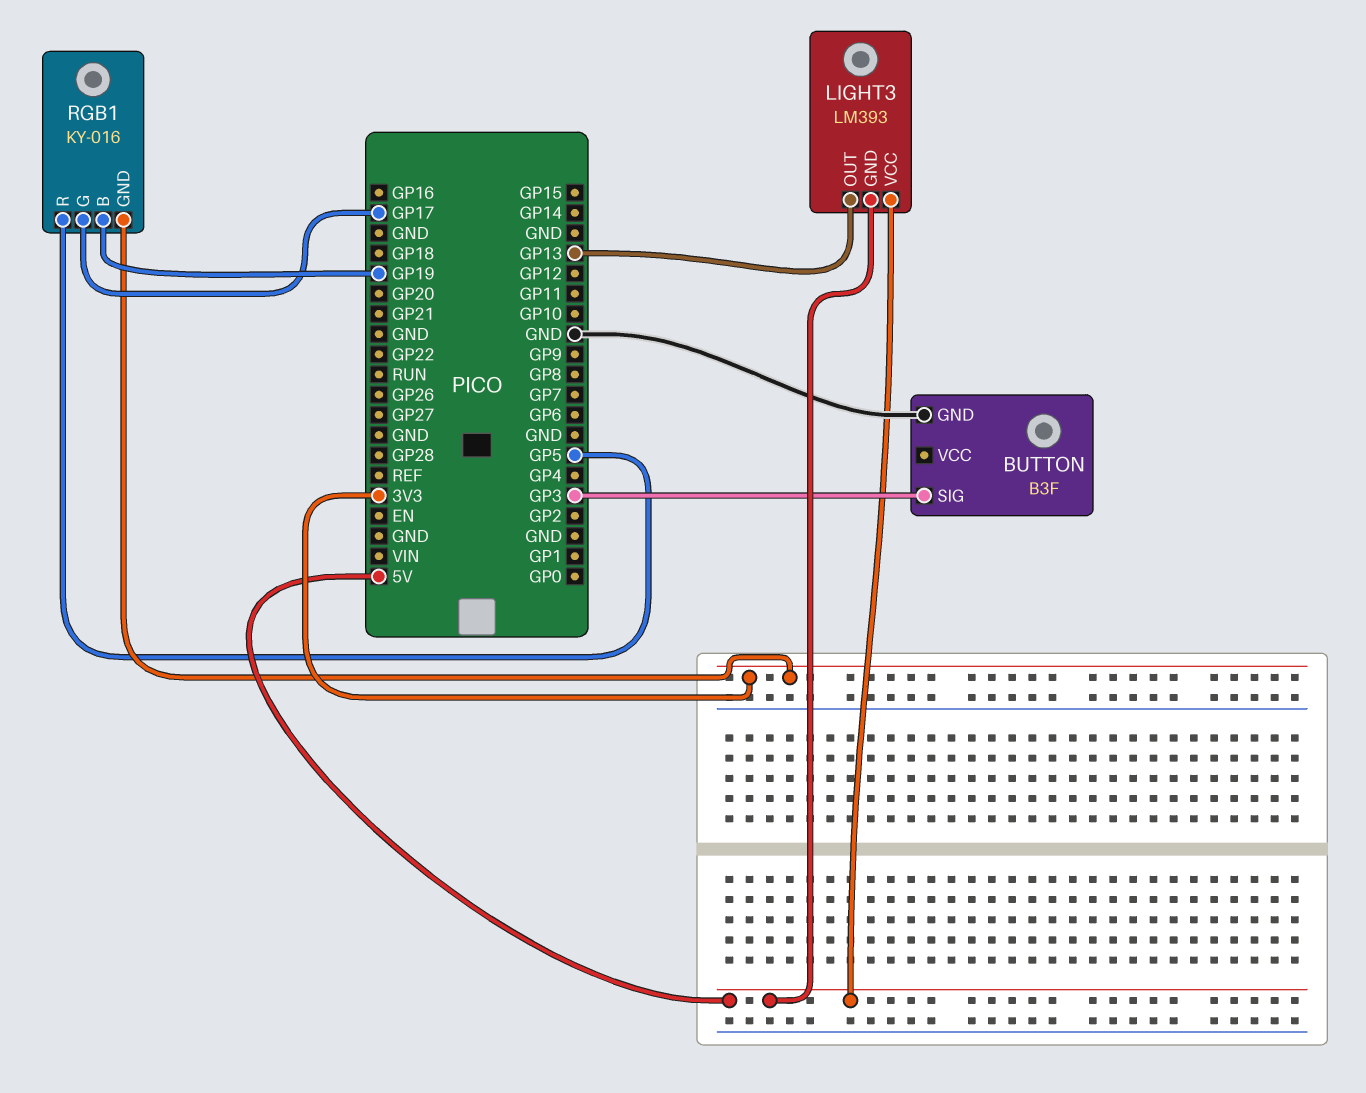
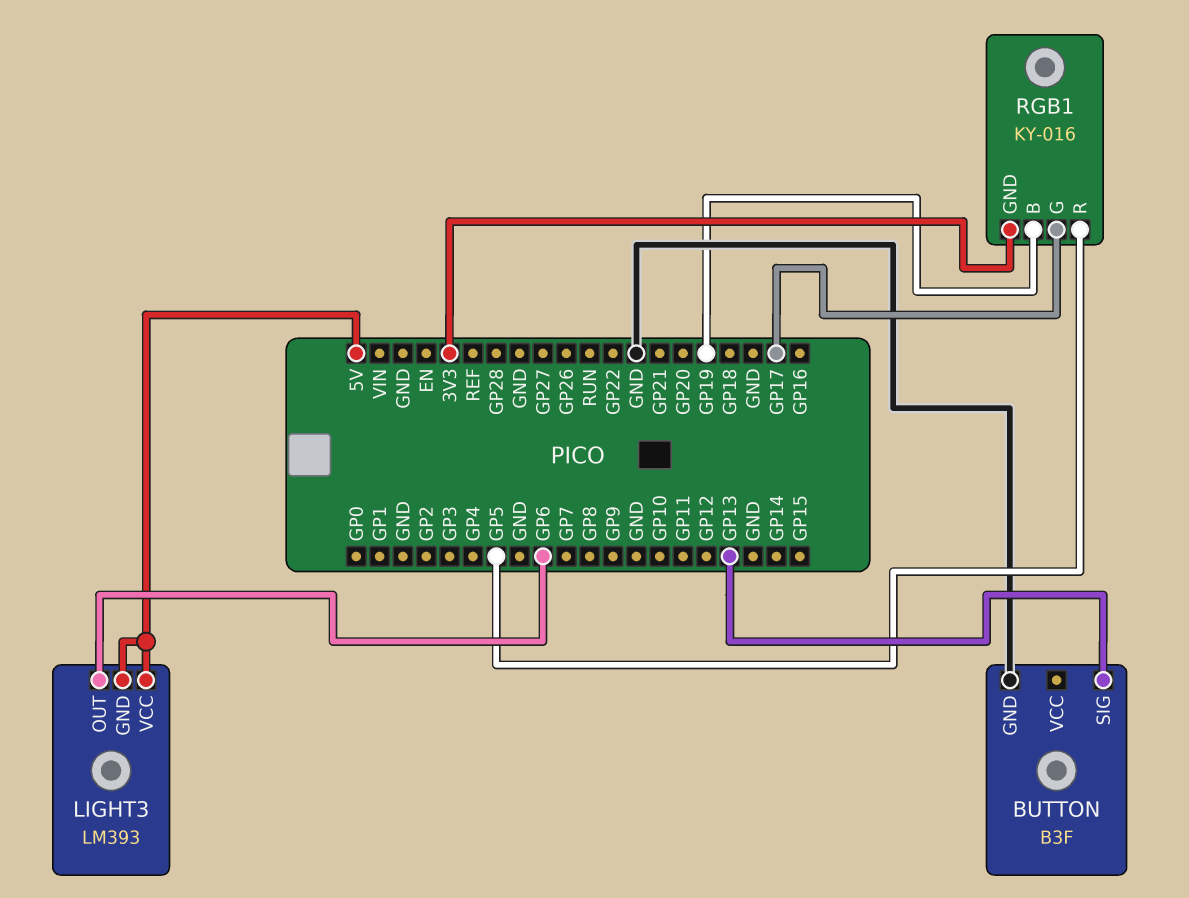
BUTTON pin SIG: GP3 -> GP13
LIGHT3 pin OUT: GP13 -> GP6

